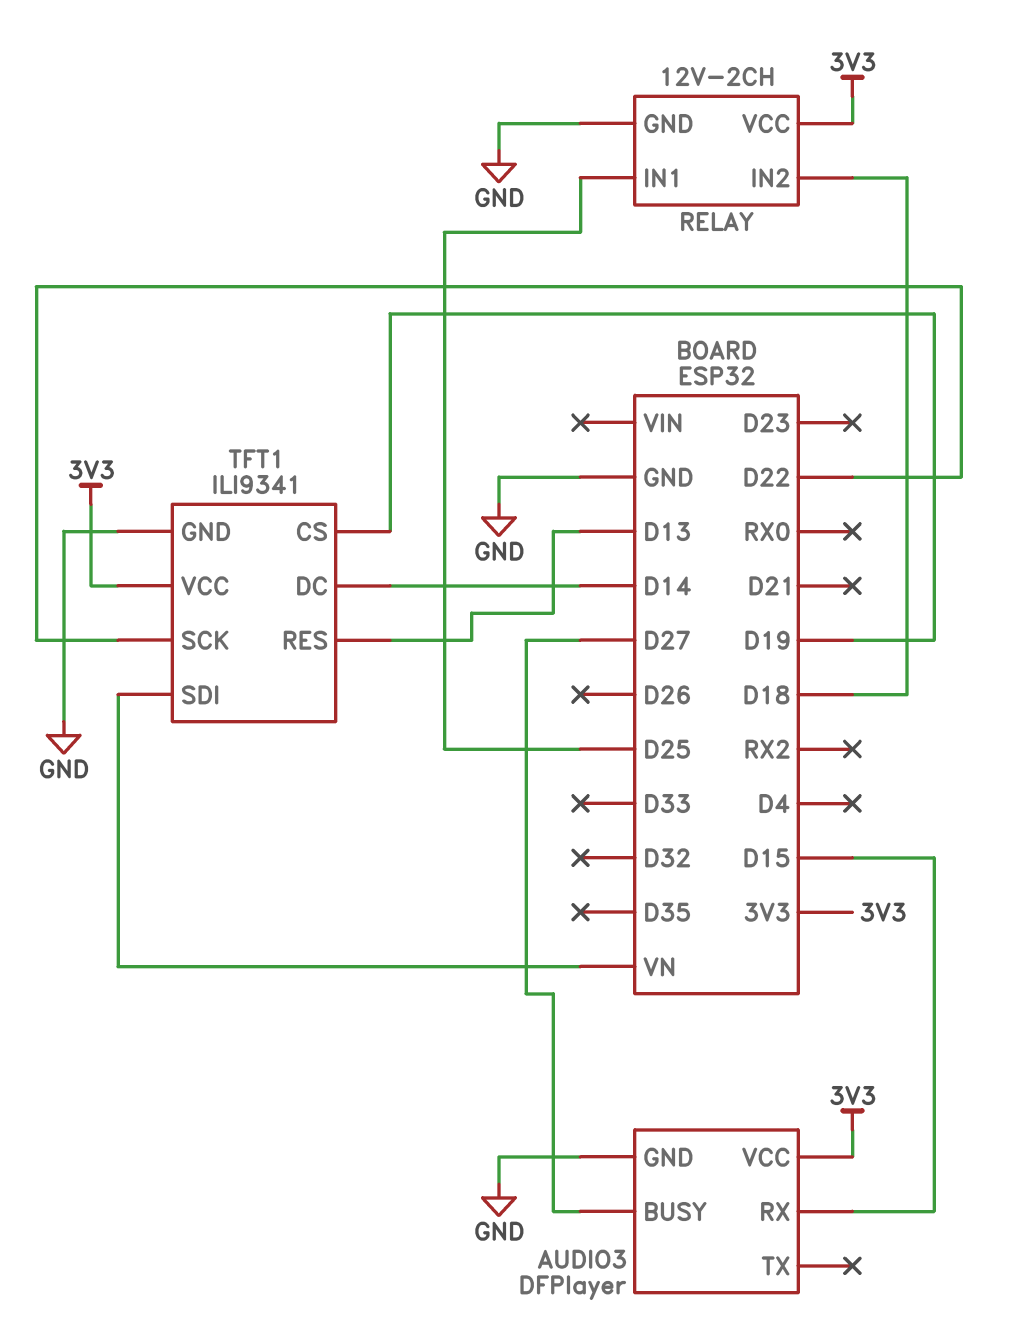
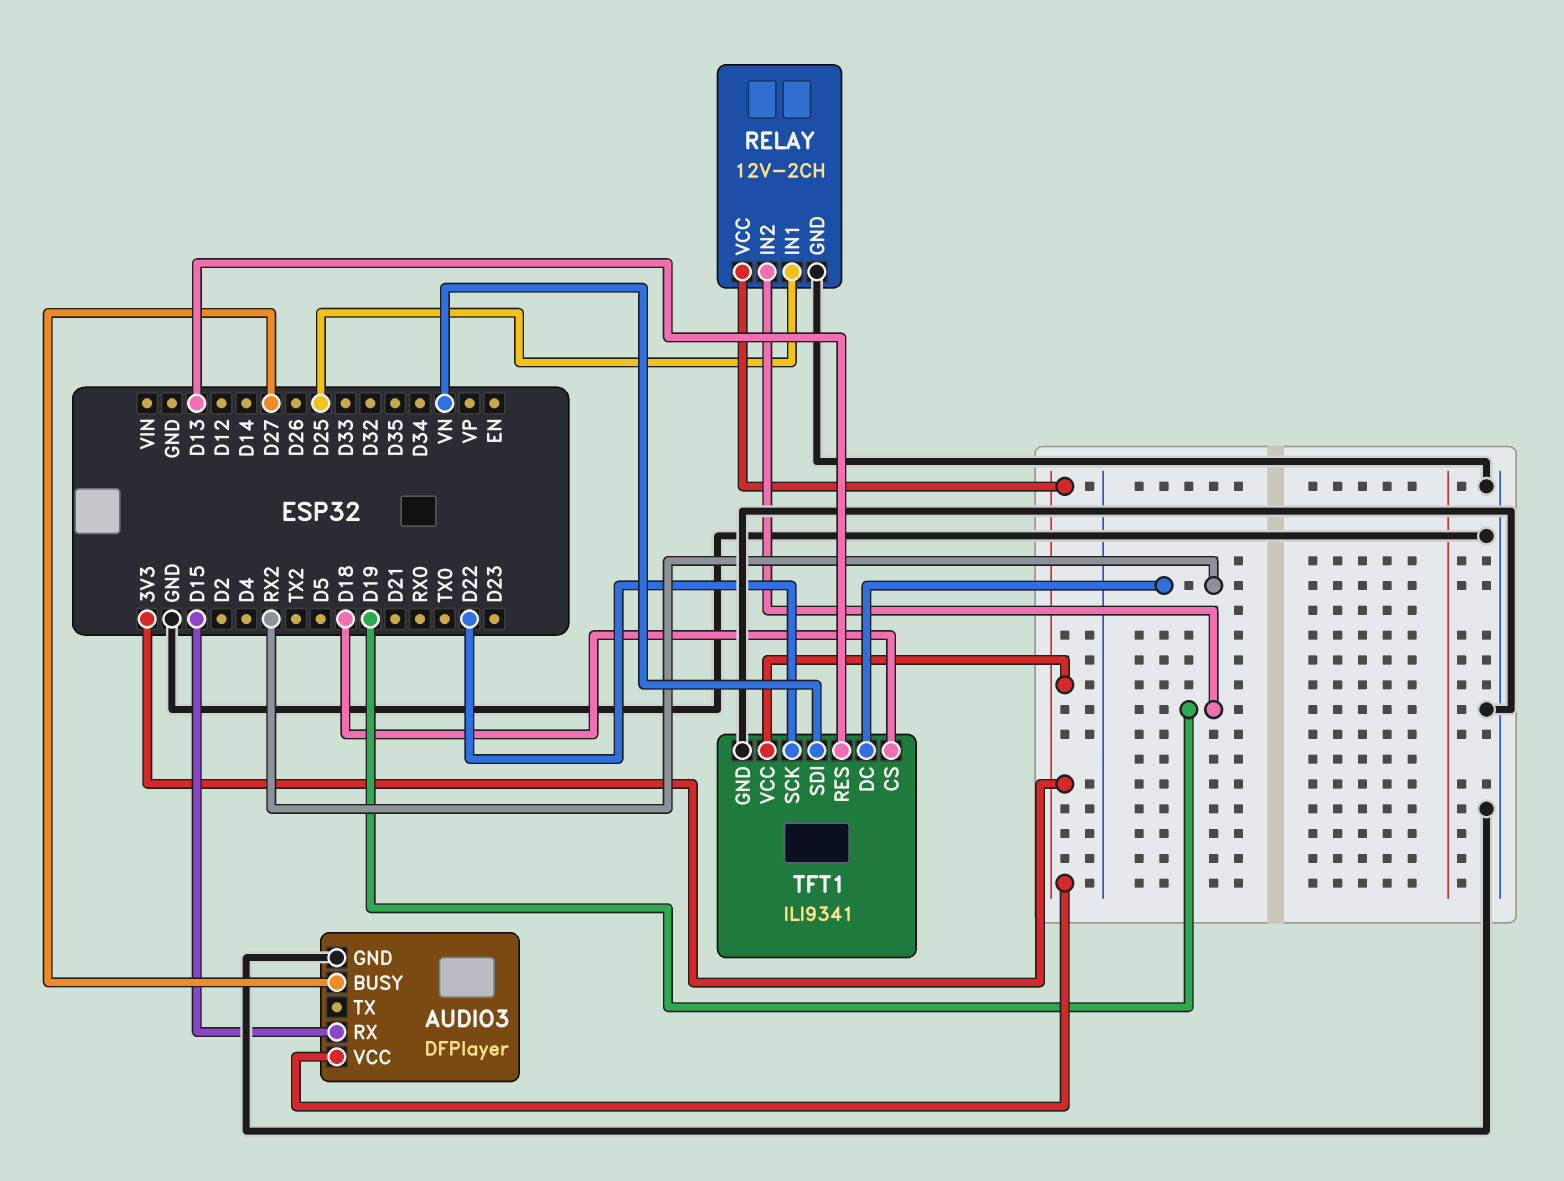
RELAY pin IN2: D18 -> D19
TFT1 pin CS: D19 -> D18
TFT1 pin DC: D14 -> RX2

